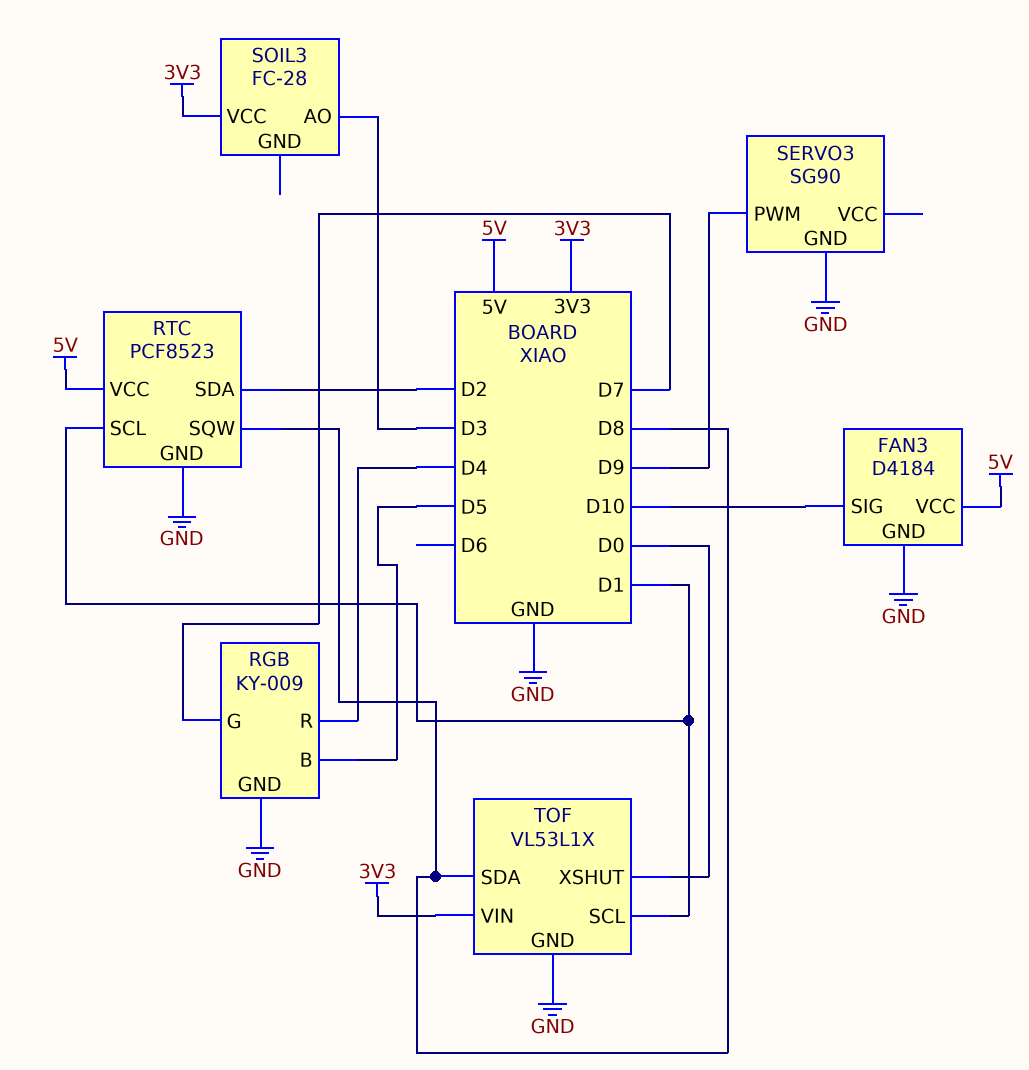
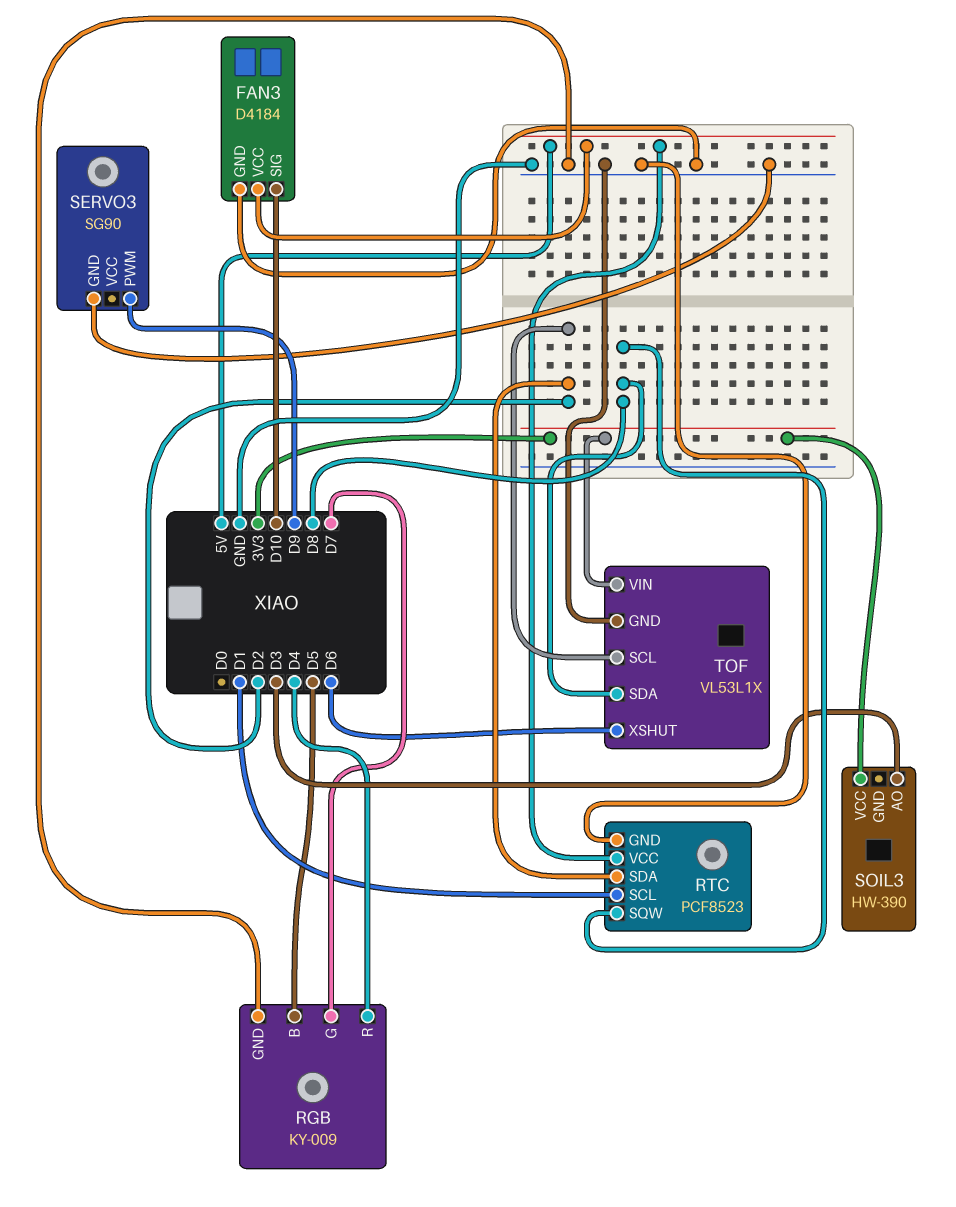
SOIL3: FC-28 -> HW-390
TOF pin SCL: D1 -> D2
TOF pin XSHUT: D0 -> D6

